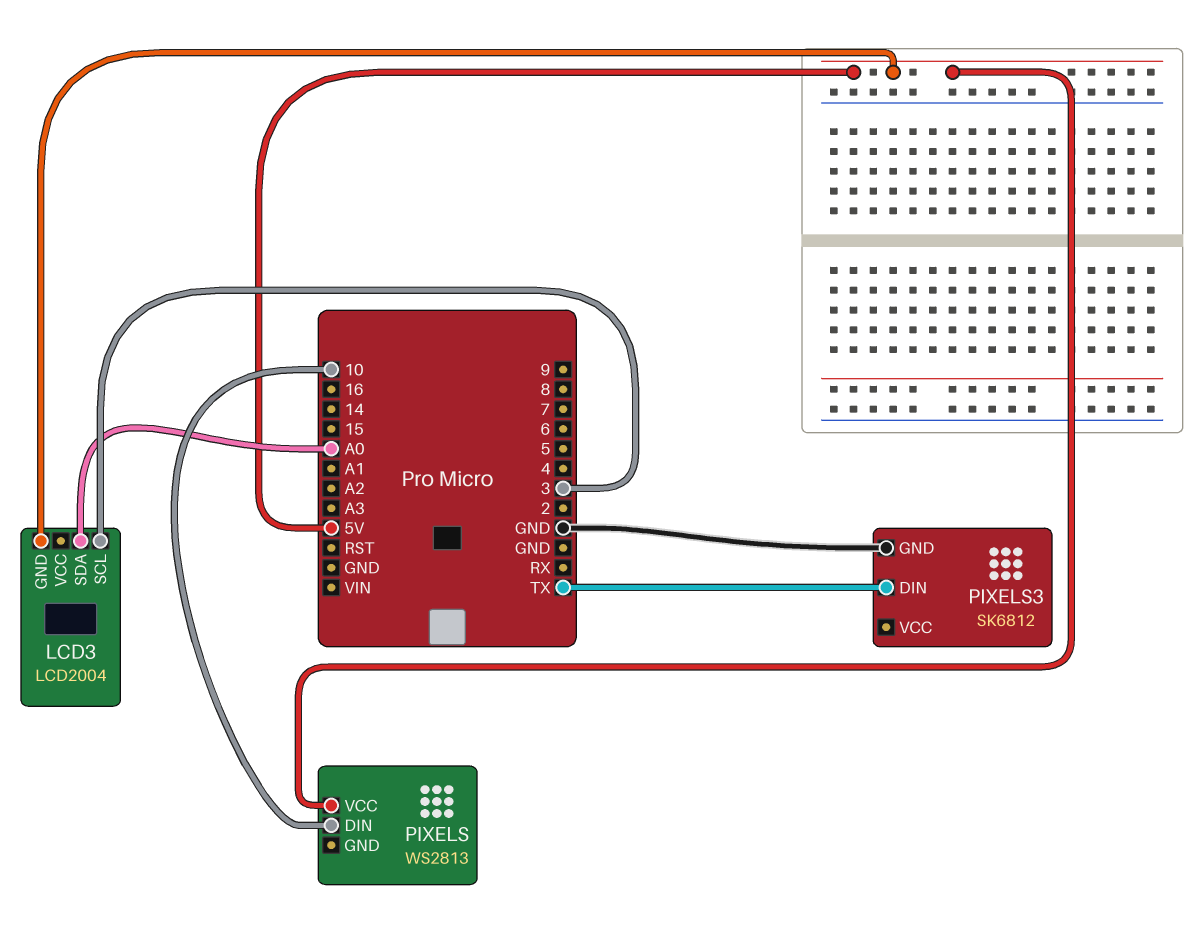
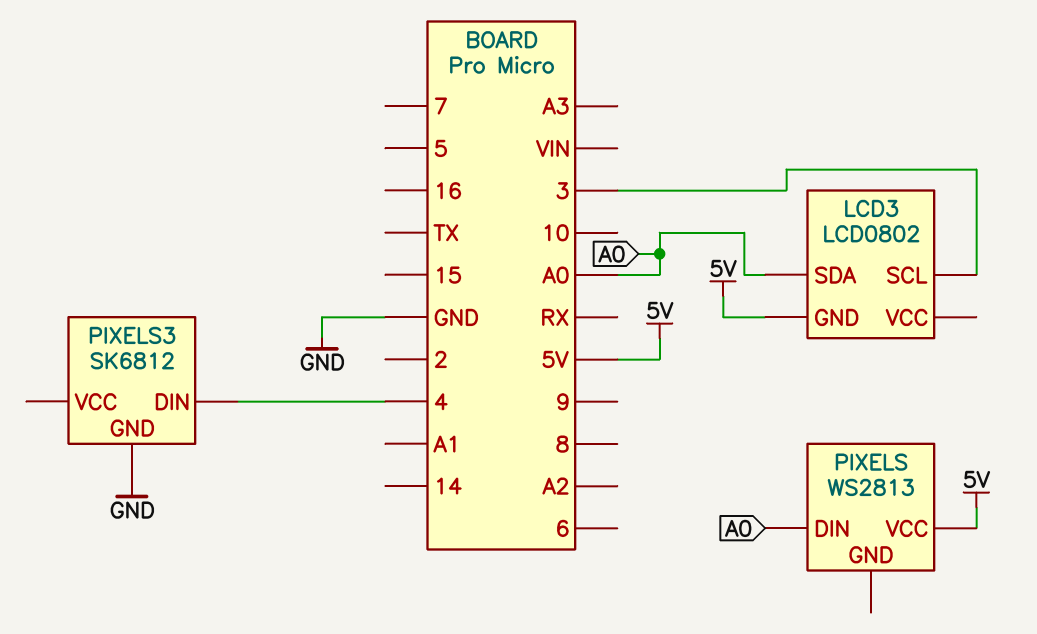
LCD3: LCD2004 -> LCD0802
PIXELS pin DIN: 10 -> A0
PIXELS3 pin DIN: TX -> 4

